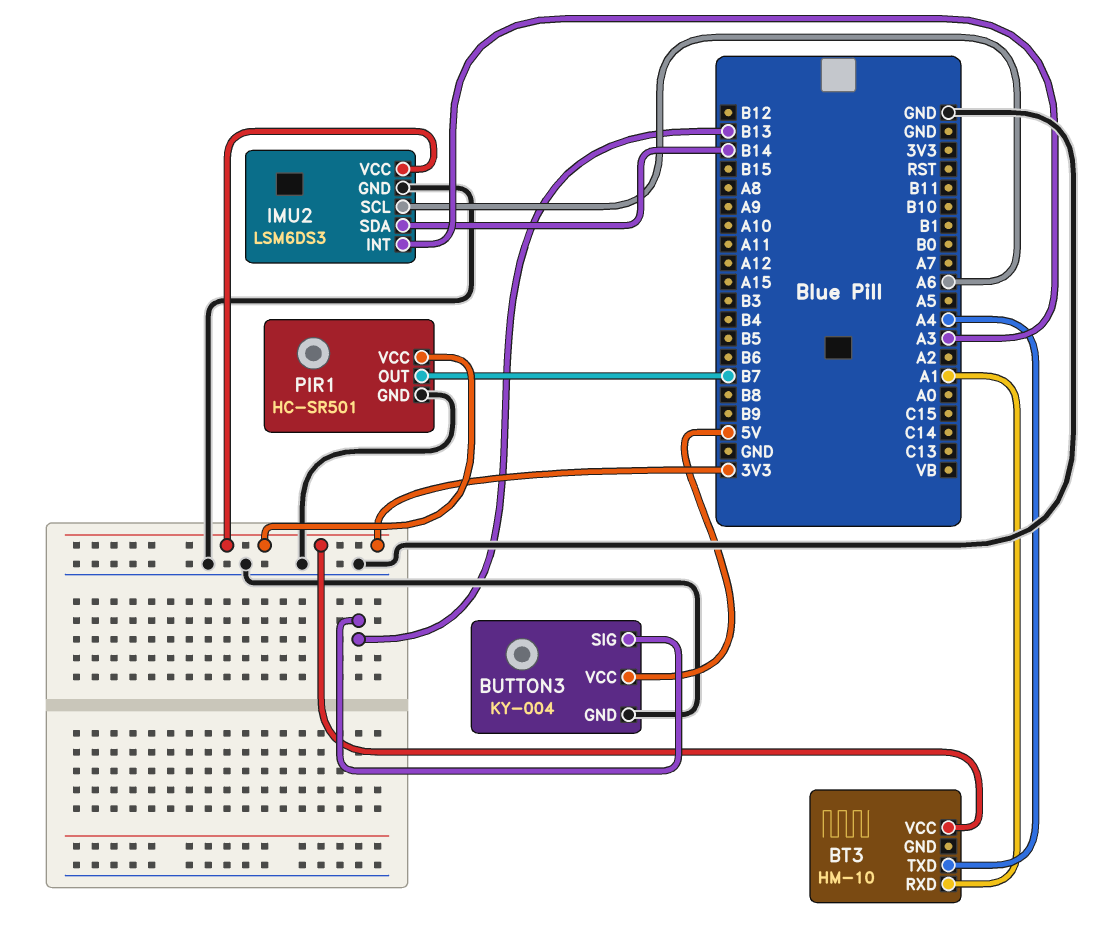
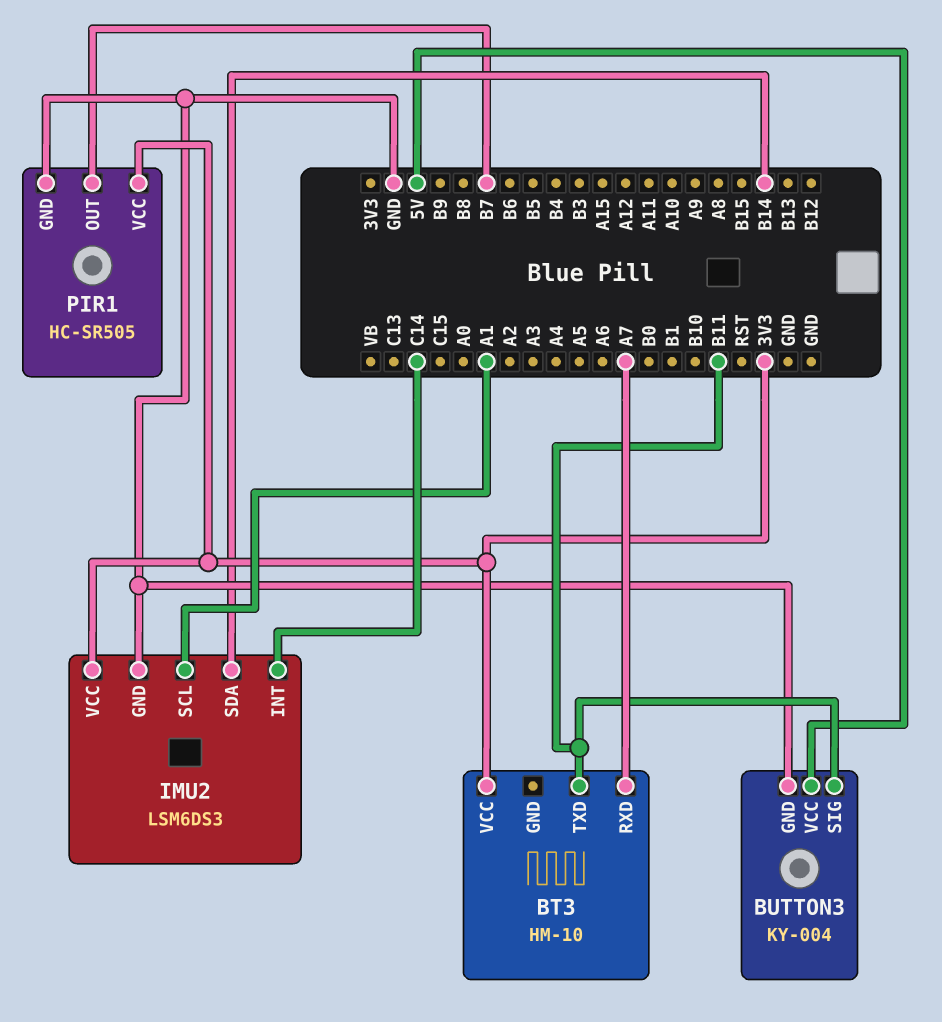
BT3 pin RXD: A1 -> A7
BT3 pin TXD: A4 -> B11
BUTTON3 pin SIG: B13 -> B11
IMU2 pin INT: A3 -> C14
IMU2 pin SCL: A6 -> A1
PIR1: HC-SR501 -> HC-SR505

